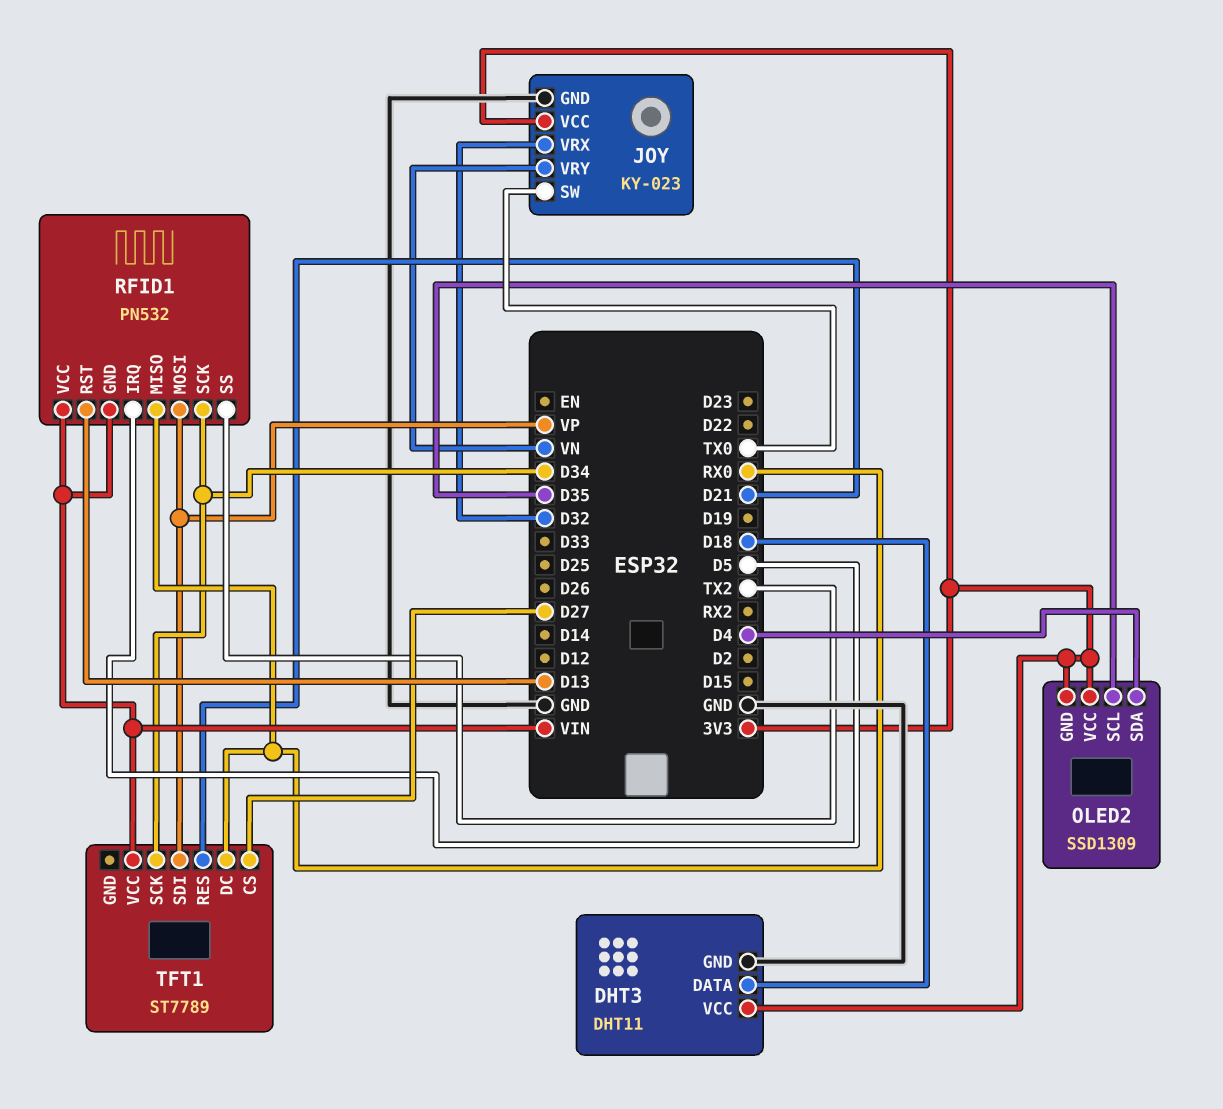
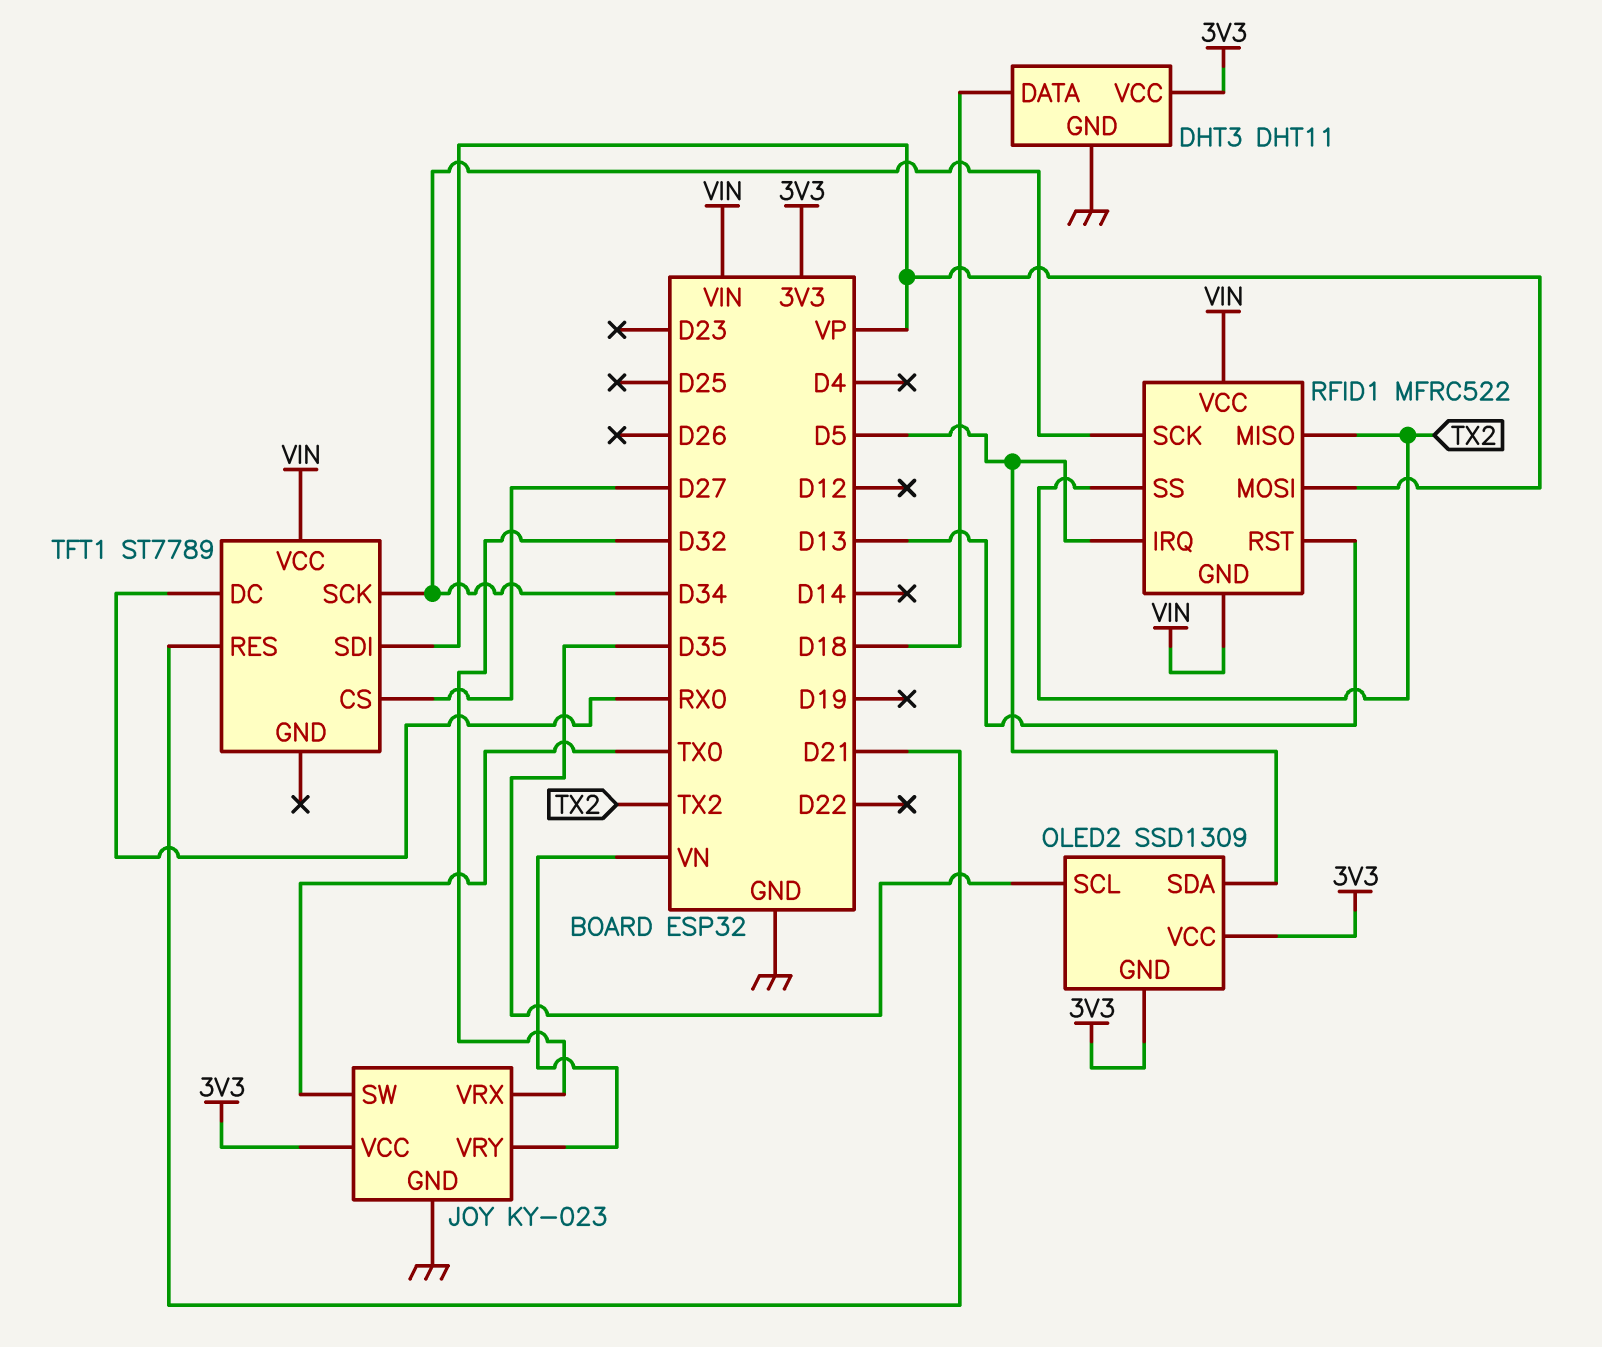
OLED2 pin SDA: D4 -> D5
RFID1: PN532 -> MFRC522
RFID1 pin MISO: RX0 -> TX2

